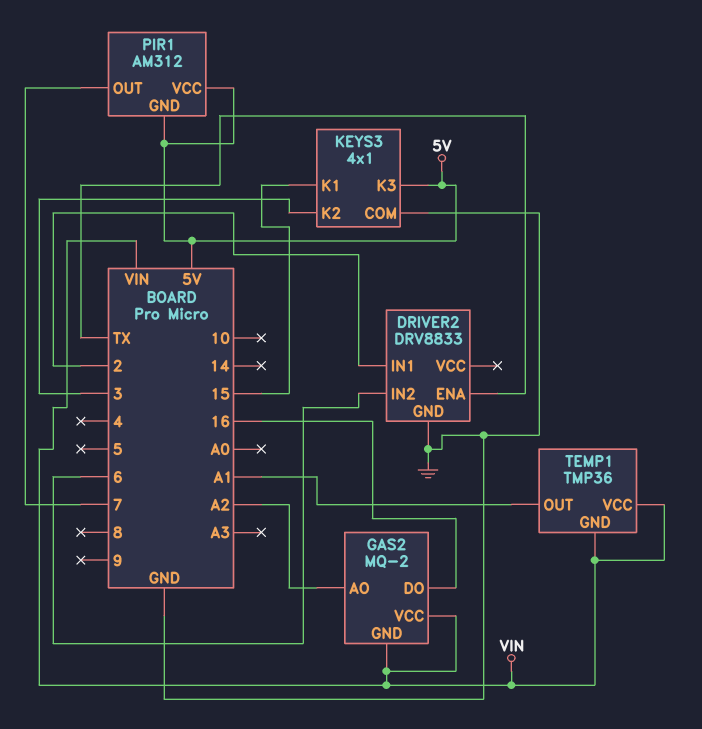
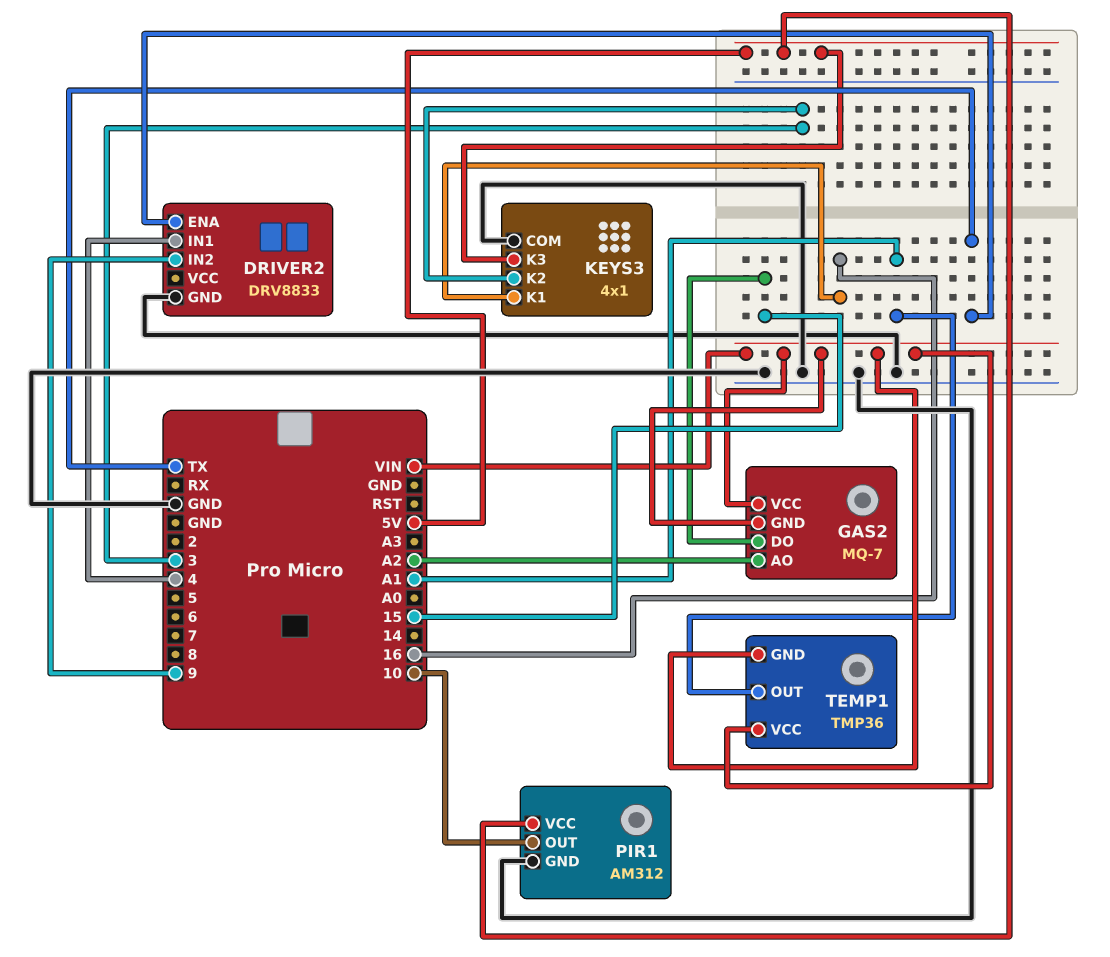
DRIVER2 pin IN1: 2 -> 4
DRIVER2 pin IN2: 6 -> 9
GAS2: MQ-2 -> MQ-7
GAS2 pin DO: 16 -> 15
KEYS3 pin K1: 15 -> 16
PIR1 pin GND: 5V -> GND
PIR1 pin OUT: 7 -> 10

